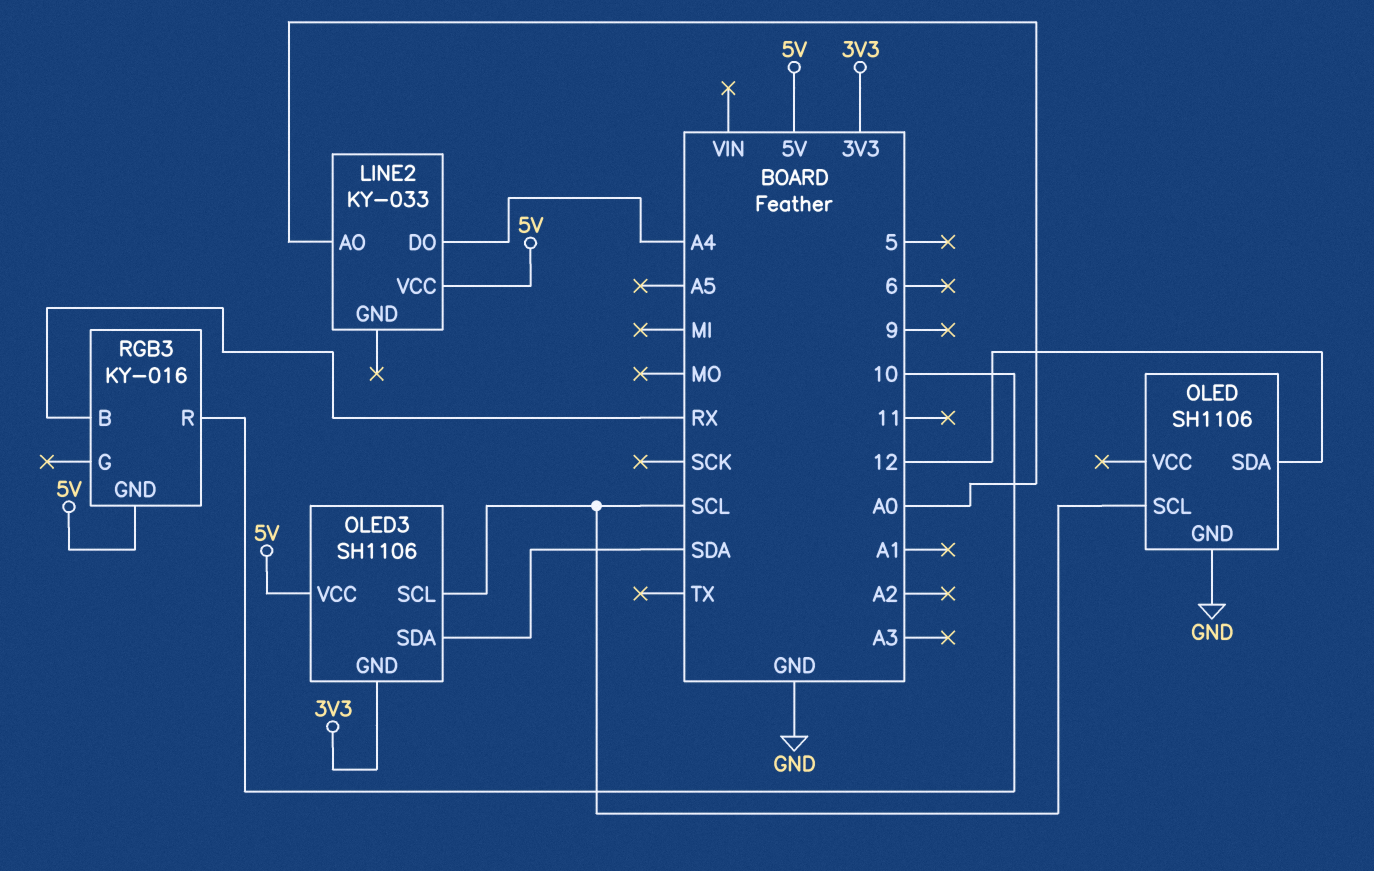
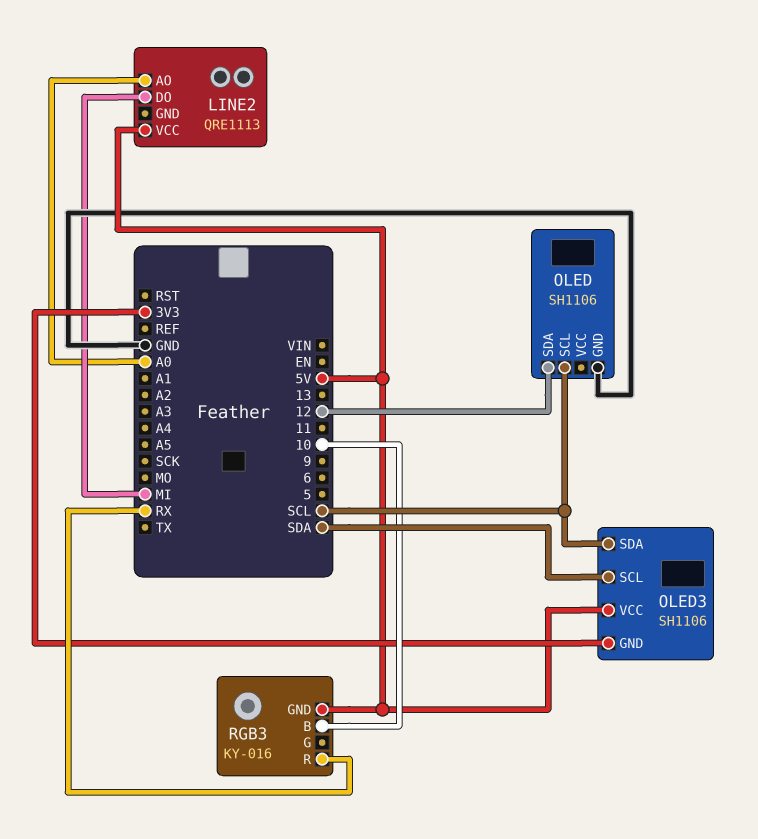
LINE2: KY-033 -> QRE1113
LINE2 pin DO: A4 -> MI
OLED3 pin SCL: SCL -> SDA
OLED3 pin SDA: SDA -> SCL
RGB3 pin B: RX -> 10
RGB3 pin R: 10 -> RX

